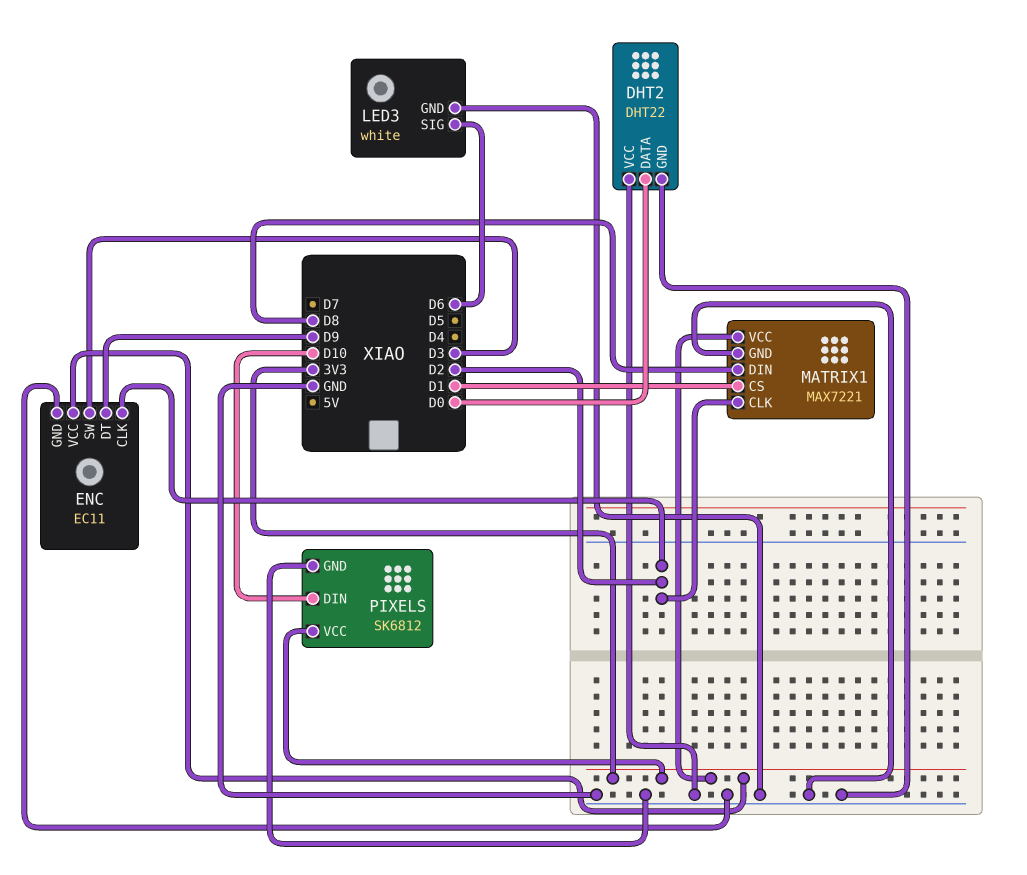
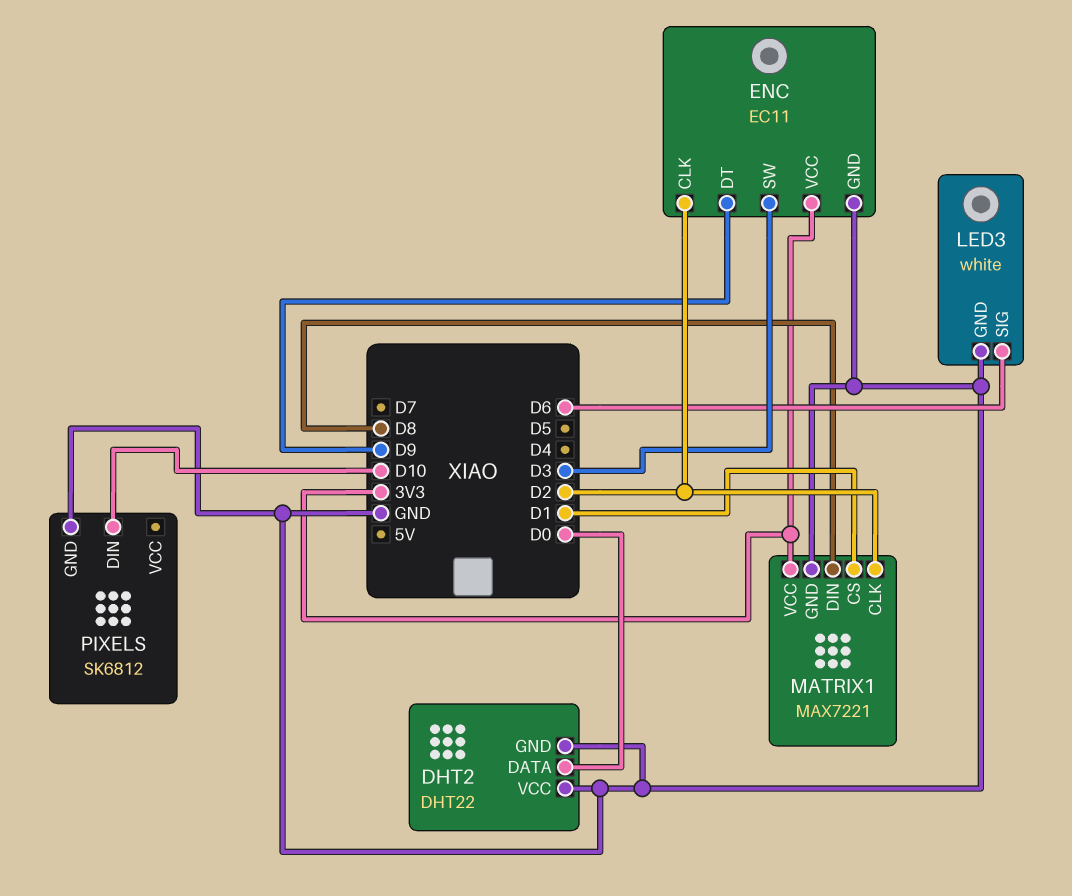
PIXELS pin VCC: 3V3 -> none

